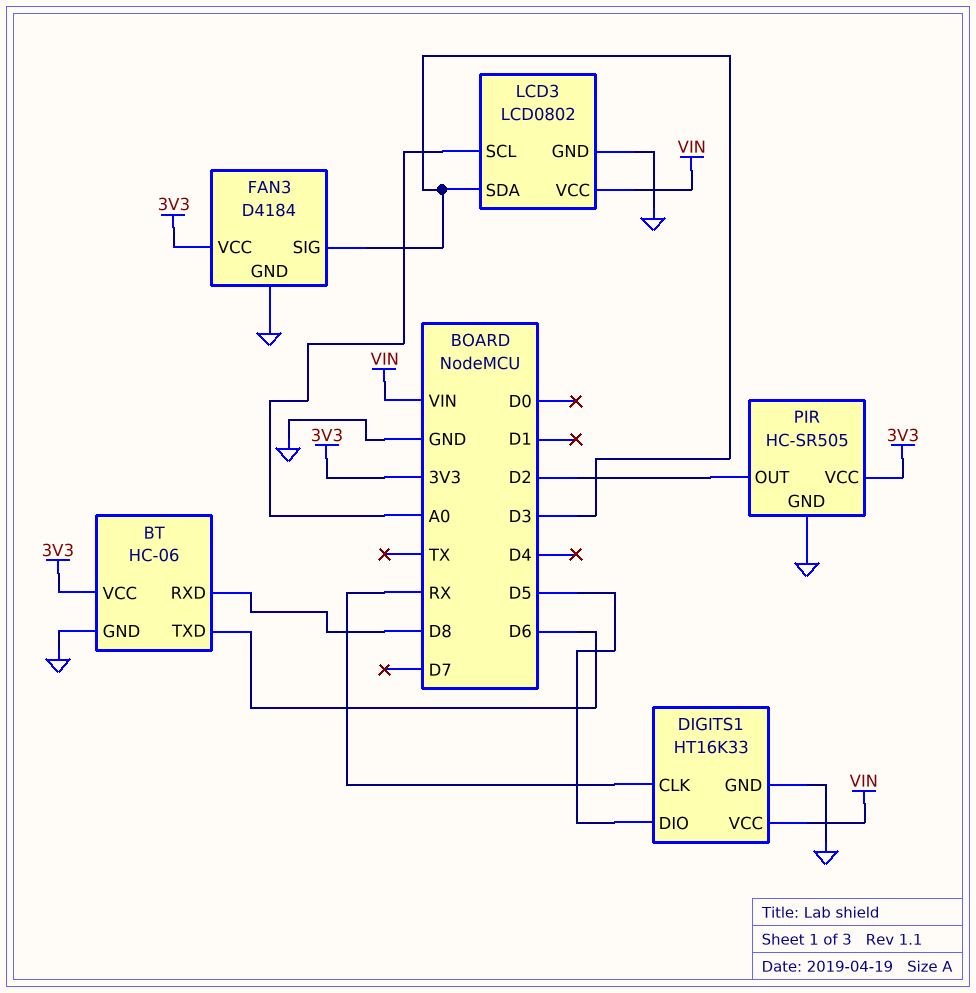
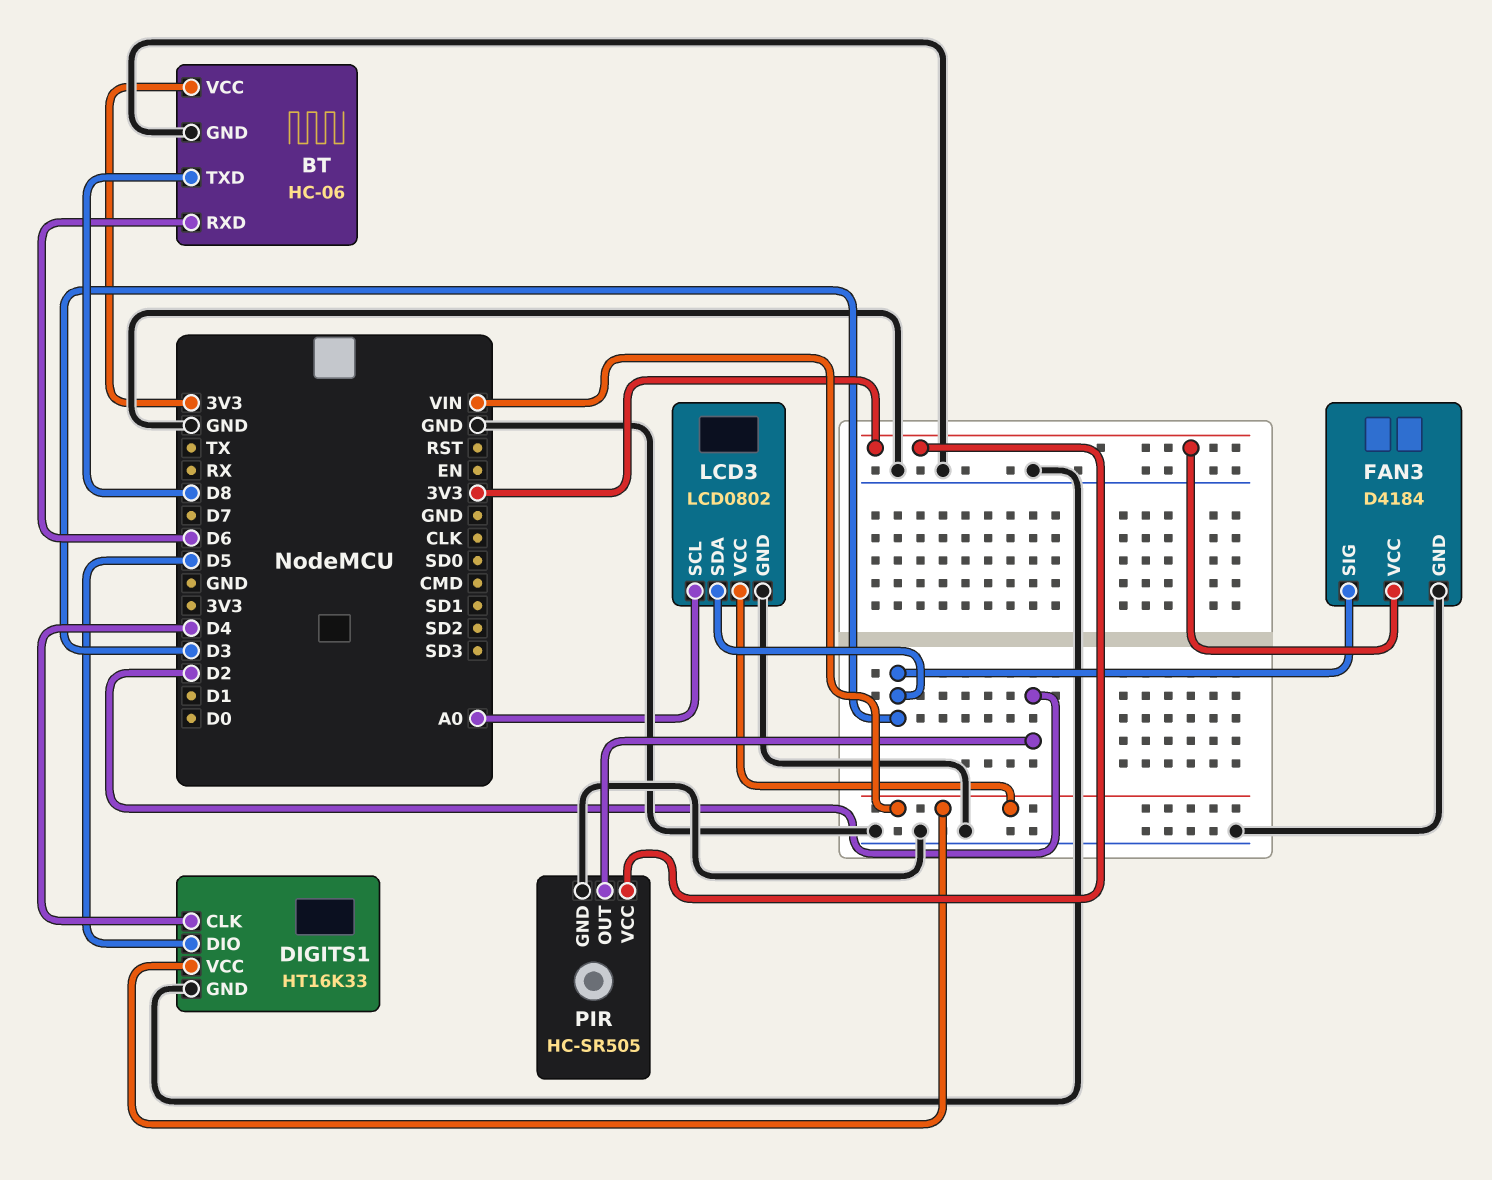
BT pin RXD: D8 -> D6
BT pin TXD: D6 -> D8
DIGITS1 pin CLK: RX -> D4

